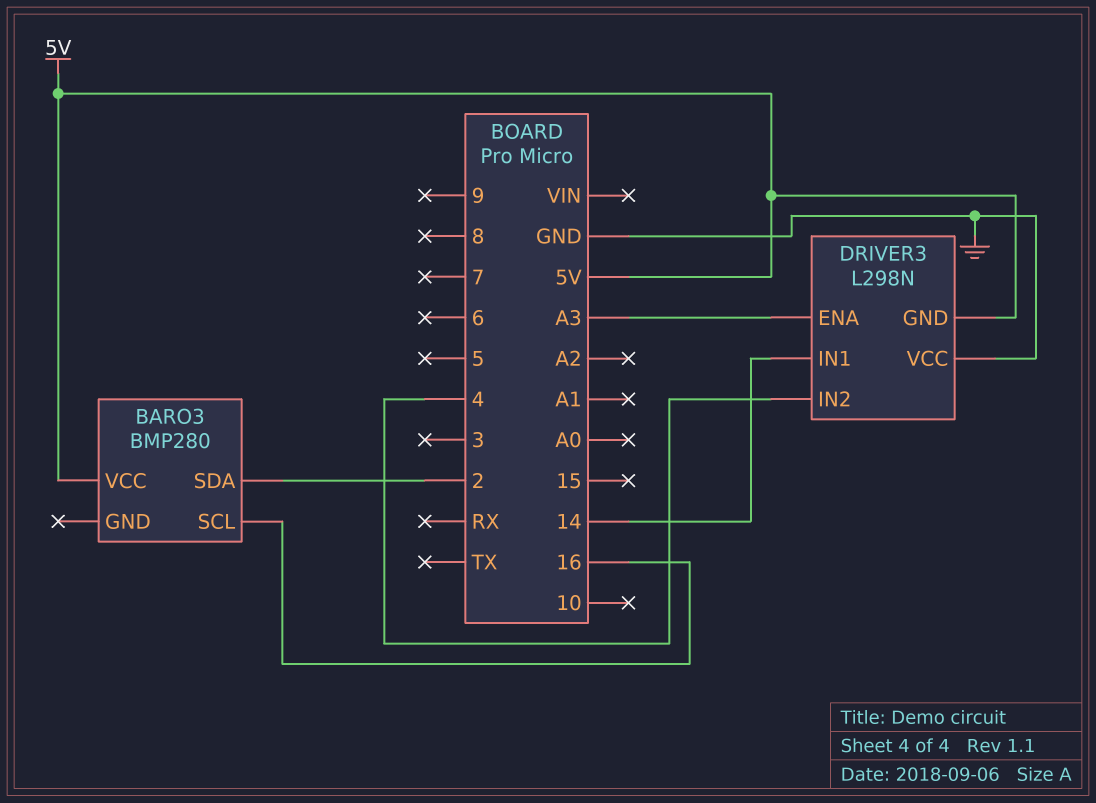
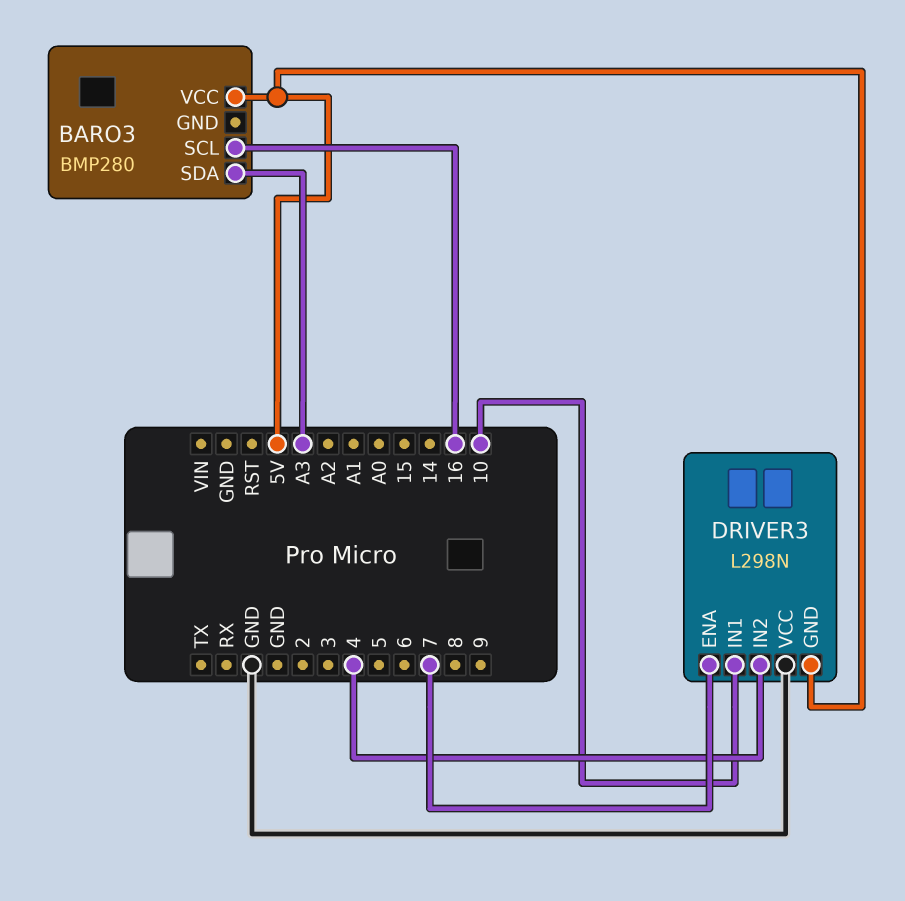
BARO3 pin SDA: 2 -> A3
DRIVER3 pin ENA: A3 -> 7
DRIVER3 pin IN1: 14 -> 10

